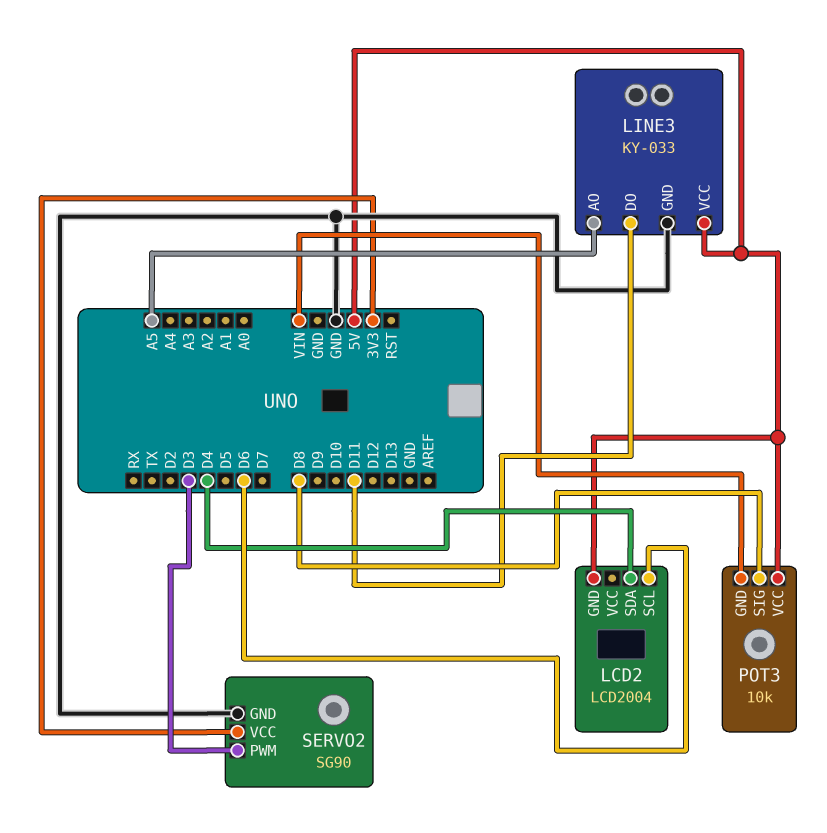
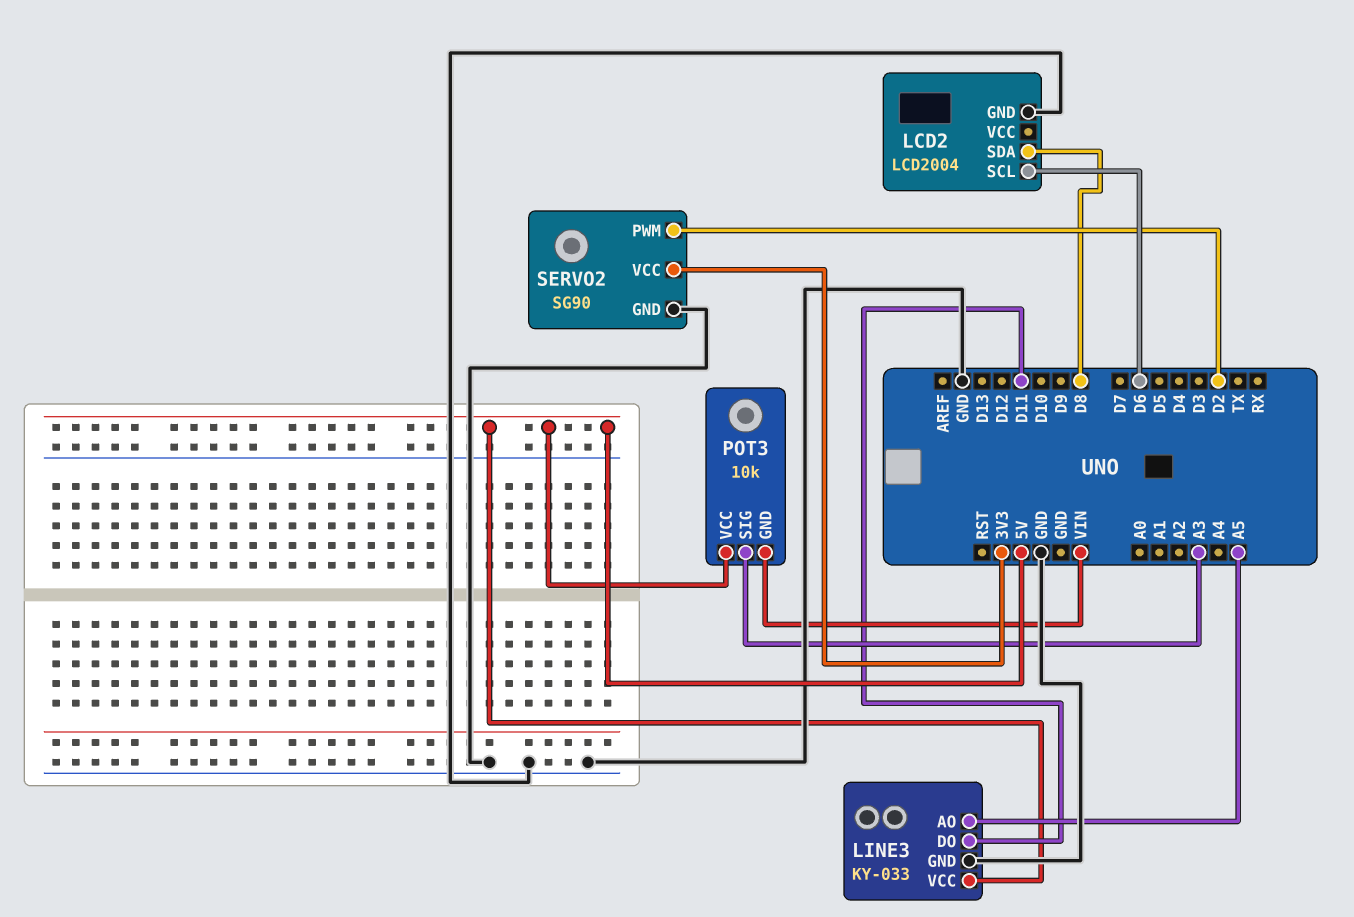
LCD2 pin GND: 5V -> GND
LCD2 pin SDA: D4 -> D8
POT3 pin SIG: D8 -> A3
SERVO2 pin PWM: D3 -> D2

